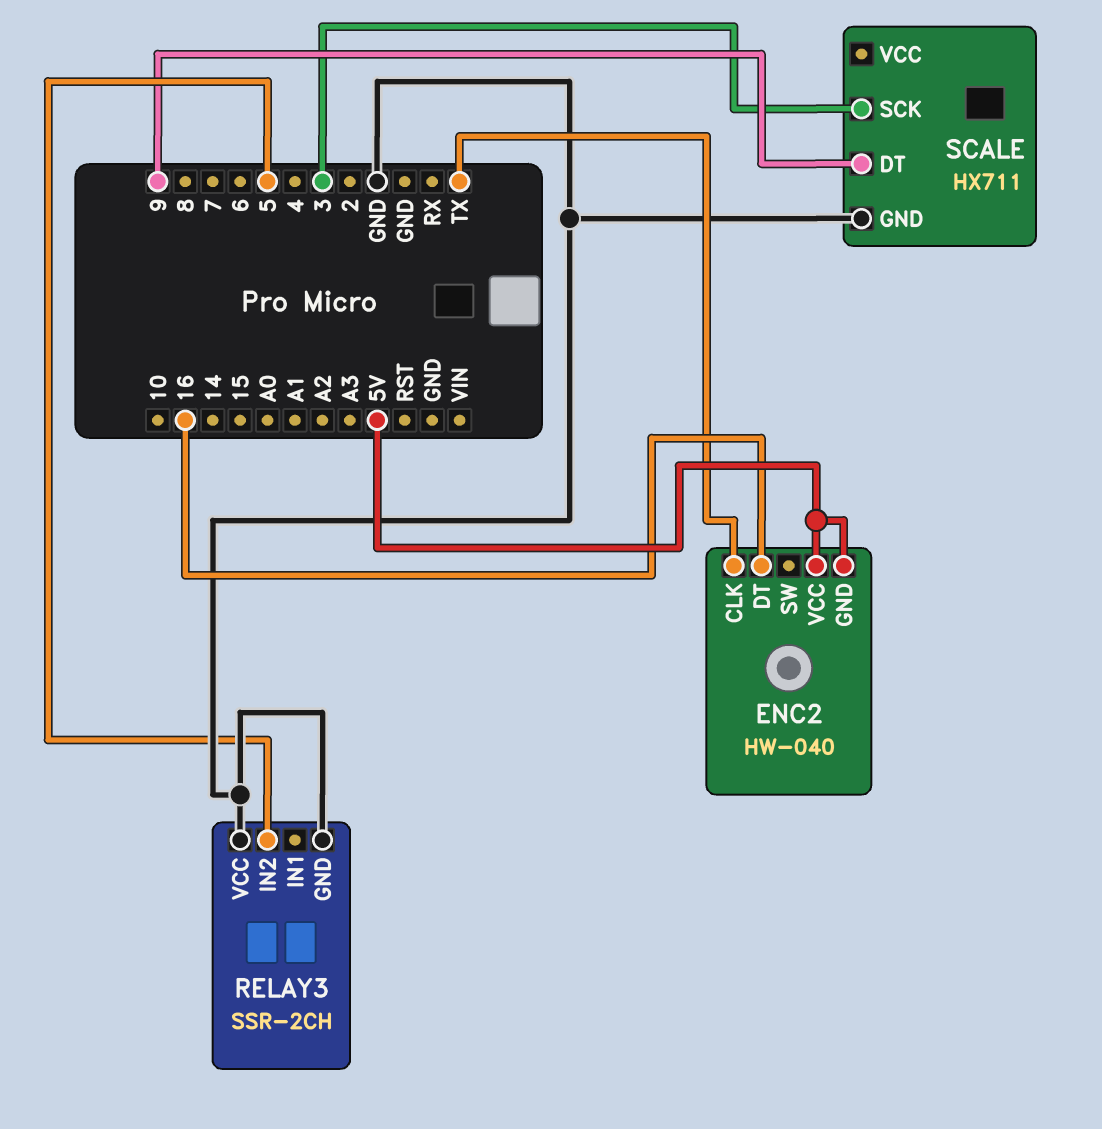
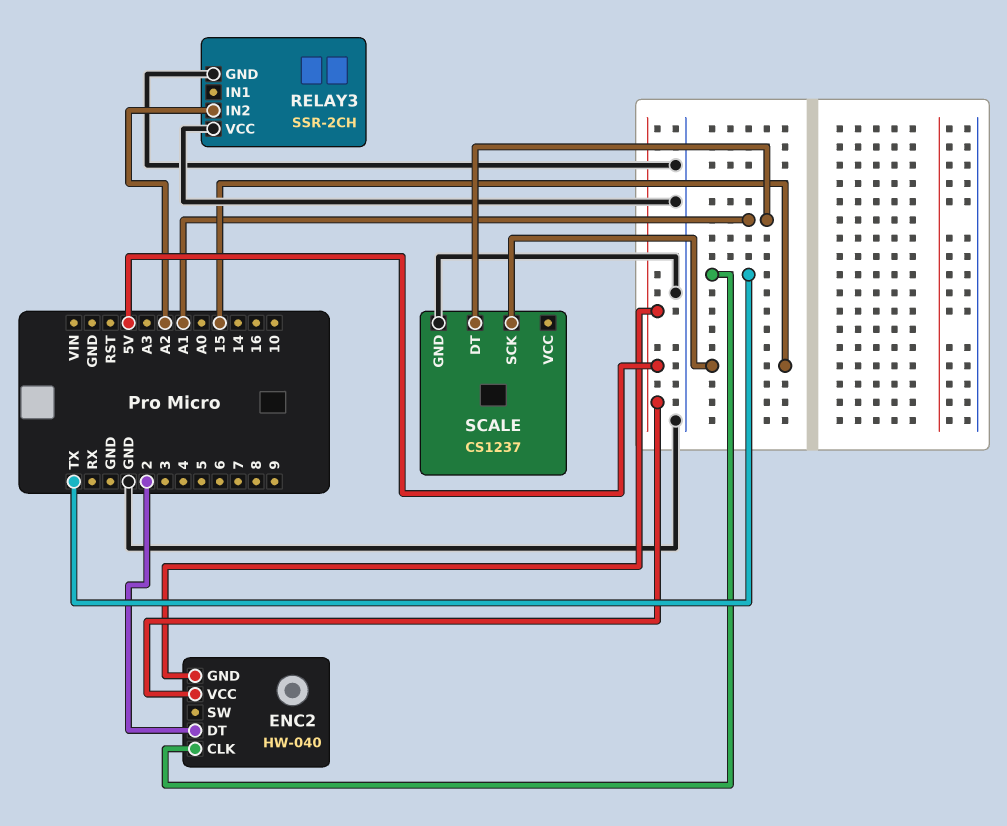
ENC2 pin DT: 16 -> 2
RELAY3 pin IN2: 5 -> A2
SCALE: HX711 -> CS1237
SCALE pin DT: 9 -> A1
SCALE pin SCK: 3 -> 15

